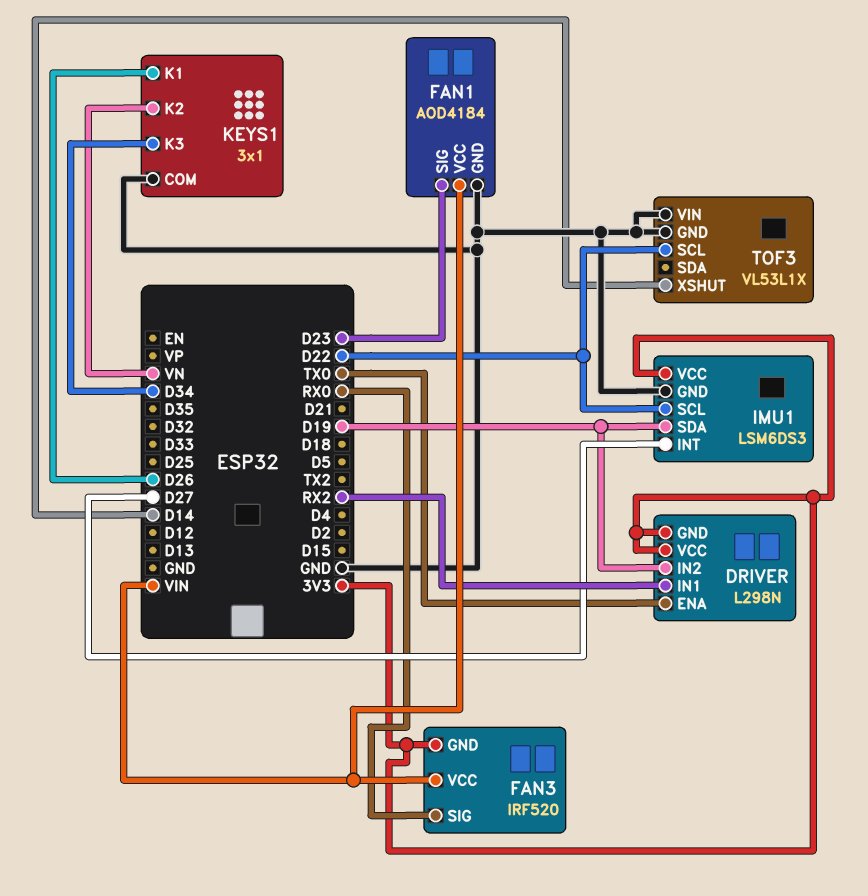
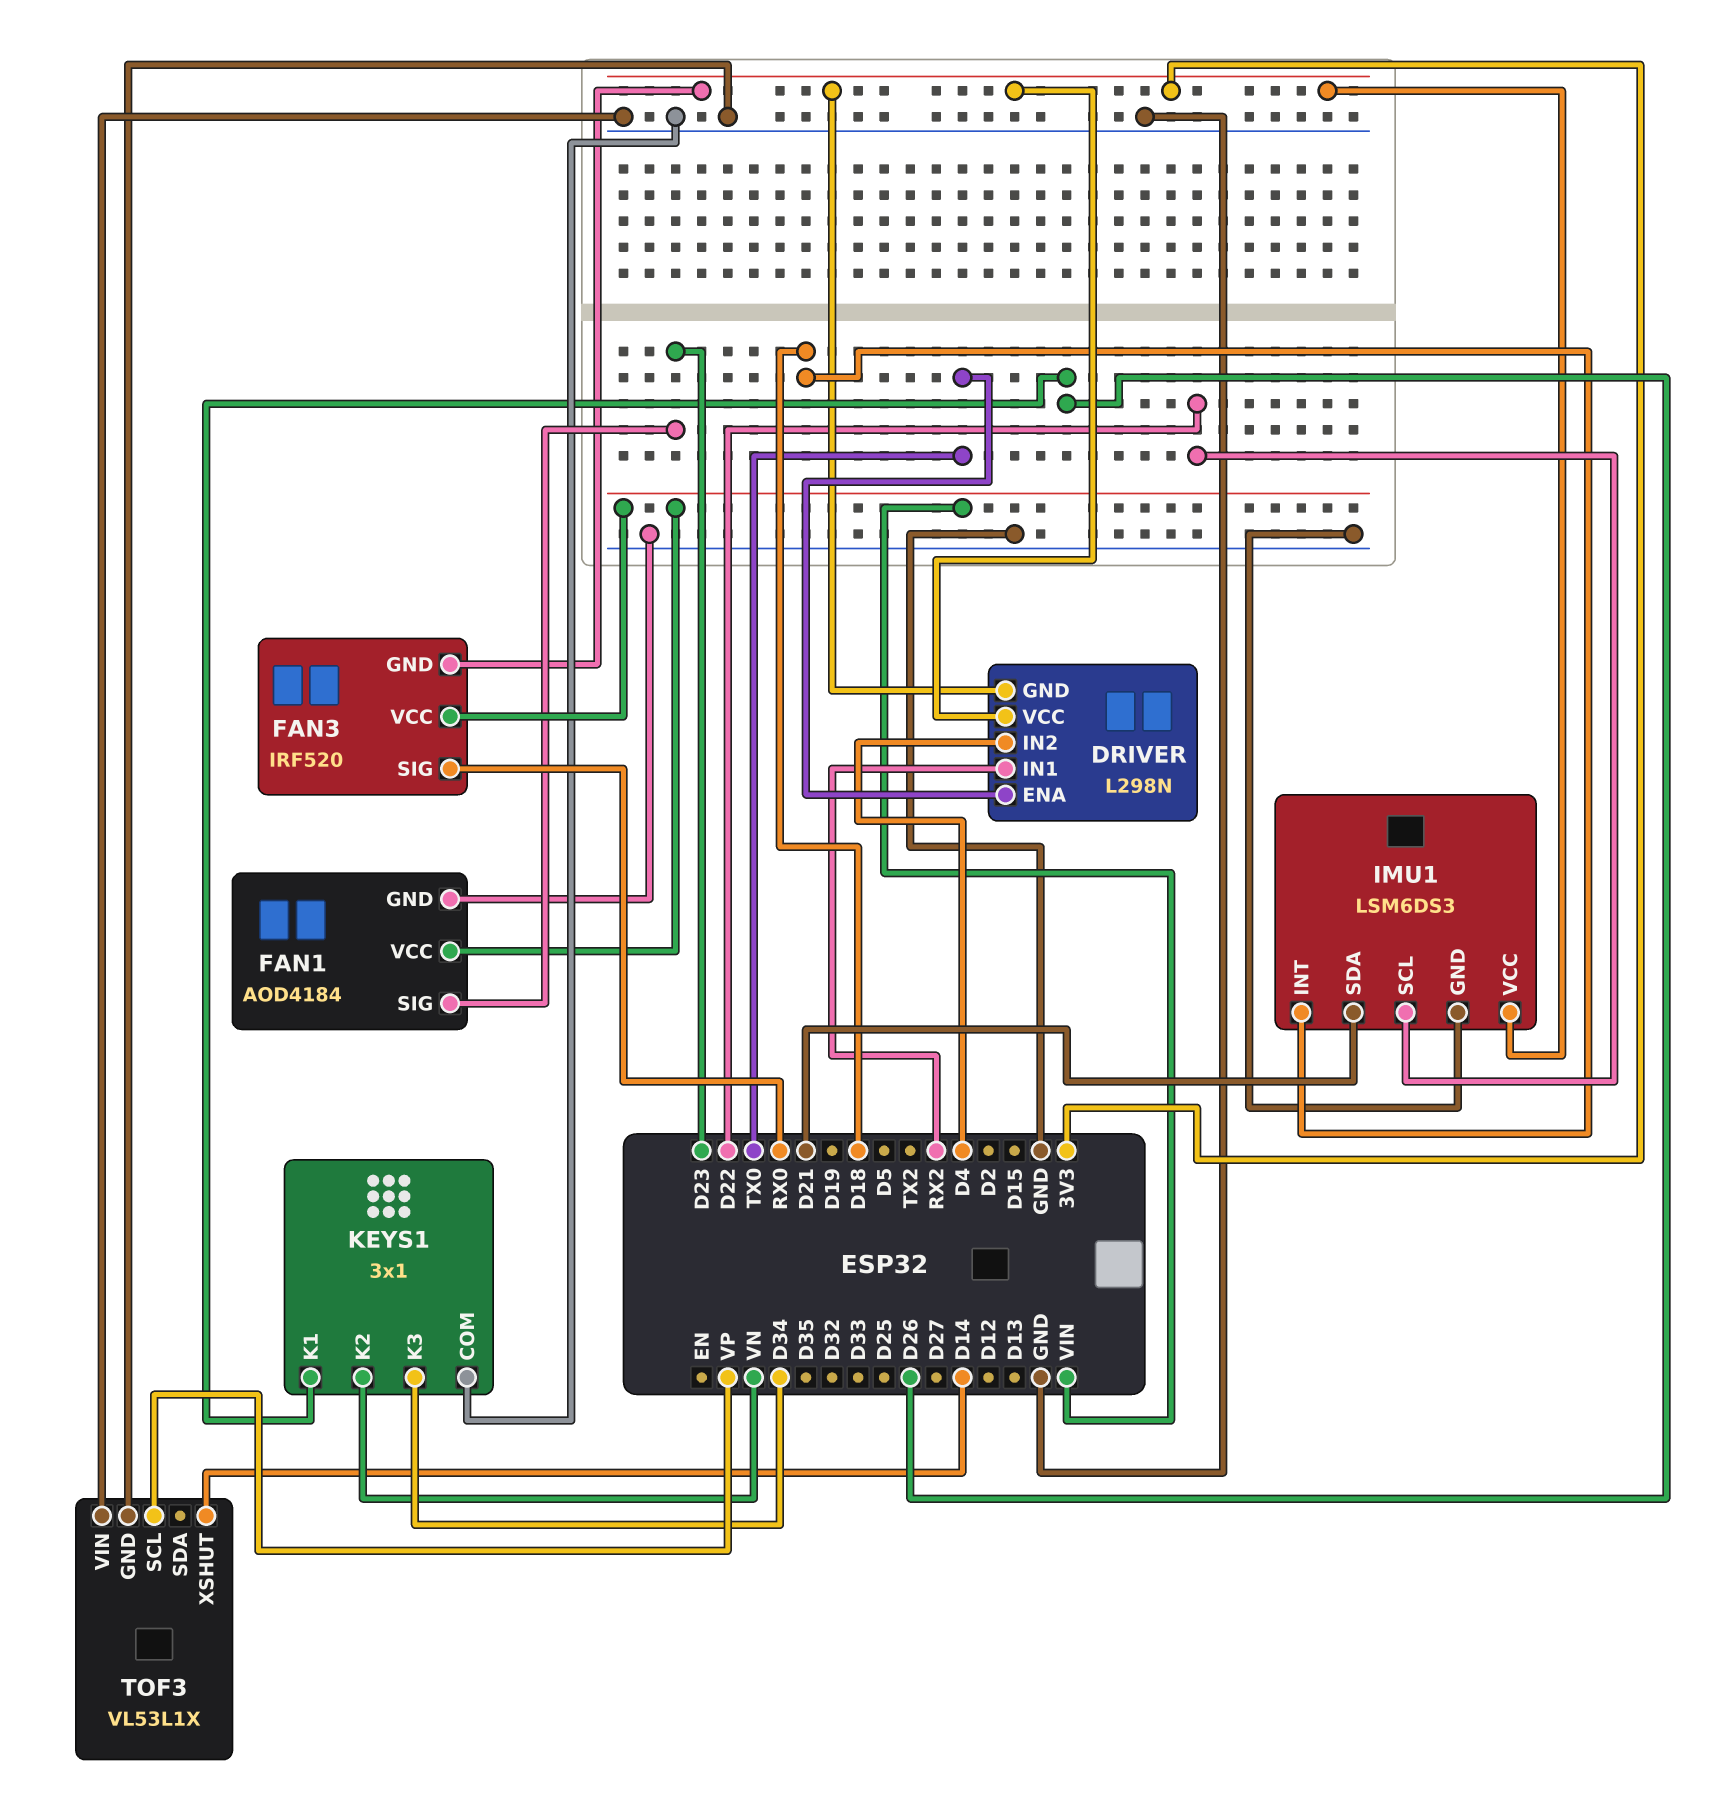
DRIVER pin IN2: D19 -> D4
IMU1 pin INT: D27 -> D18
IMU1 pin SDA: D19 -> D21
TOF3 pin SCL: D22 -> VP

